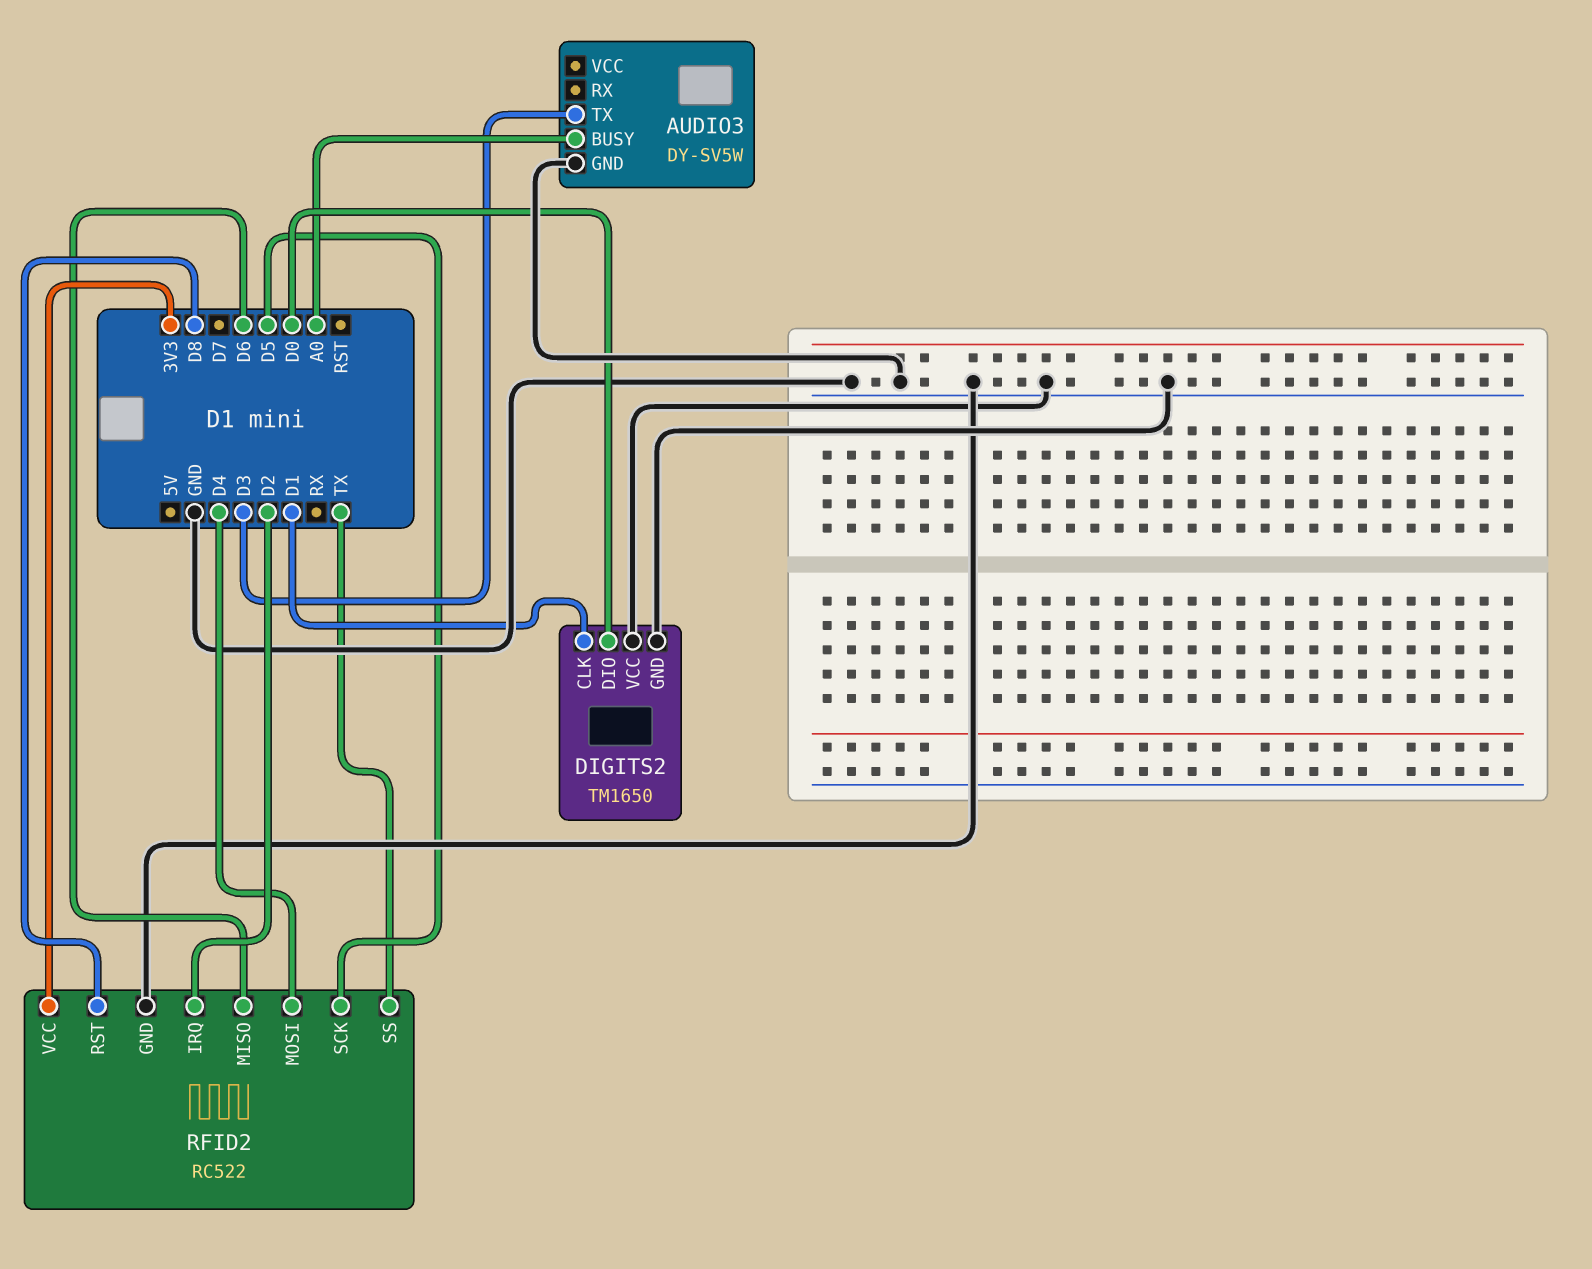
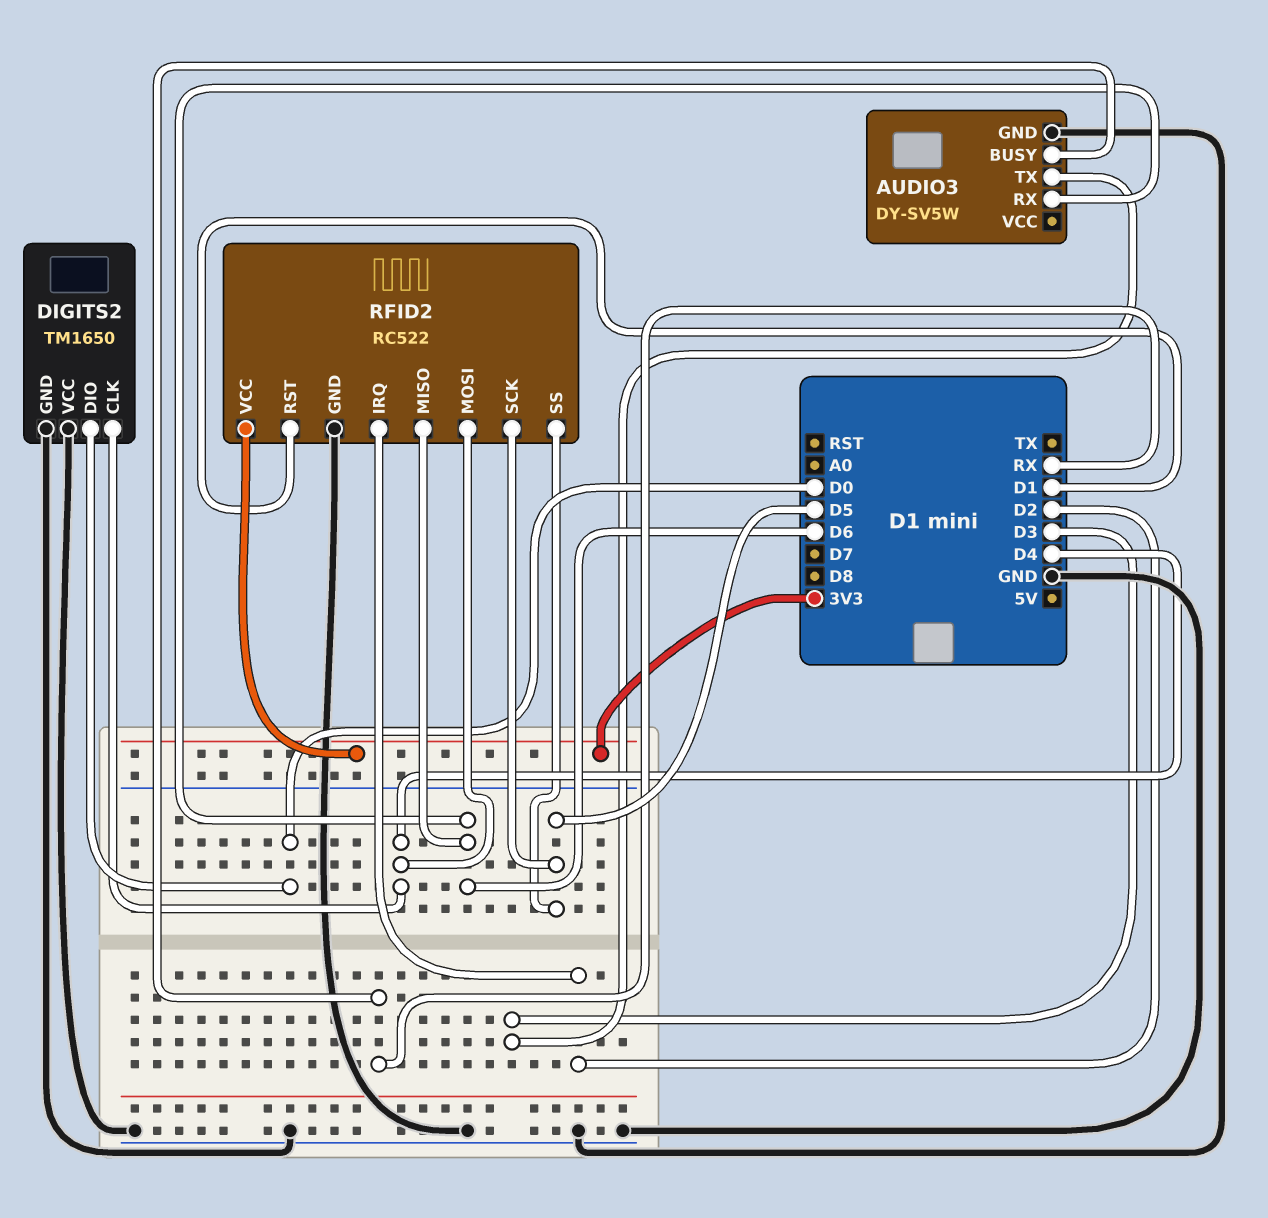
AUDIO3 pin BUSY: A0 -> RX
AUDIO3 pin RX: none -> D6
DIGITS2 pin CLK: D1 -> D4
RFID2 pin RST: D8 -> D1
RFID2 pin SS: TX -> D5

